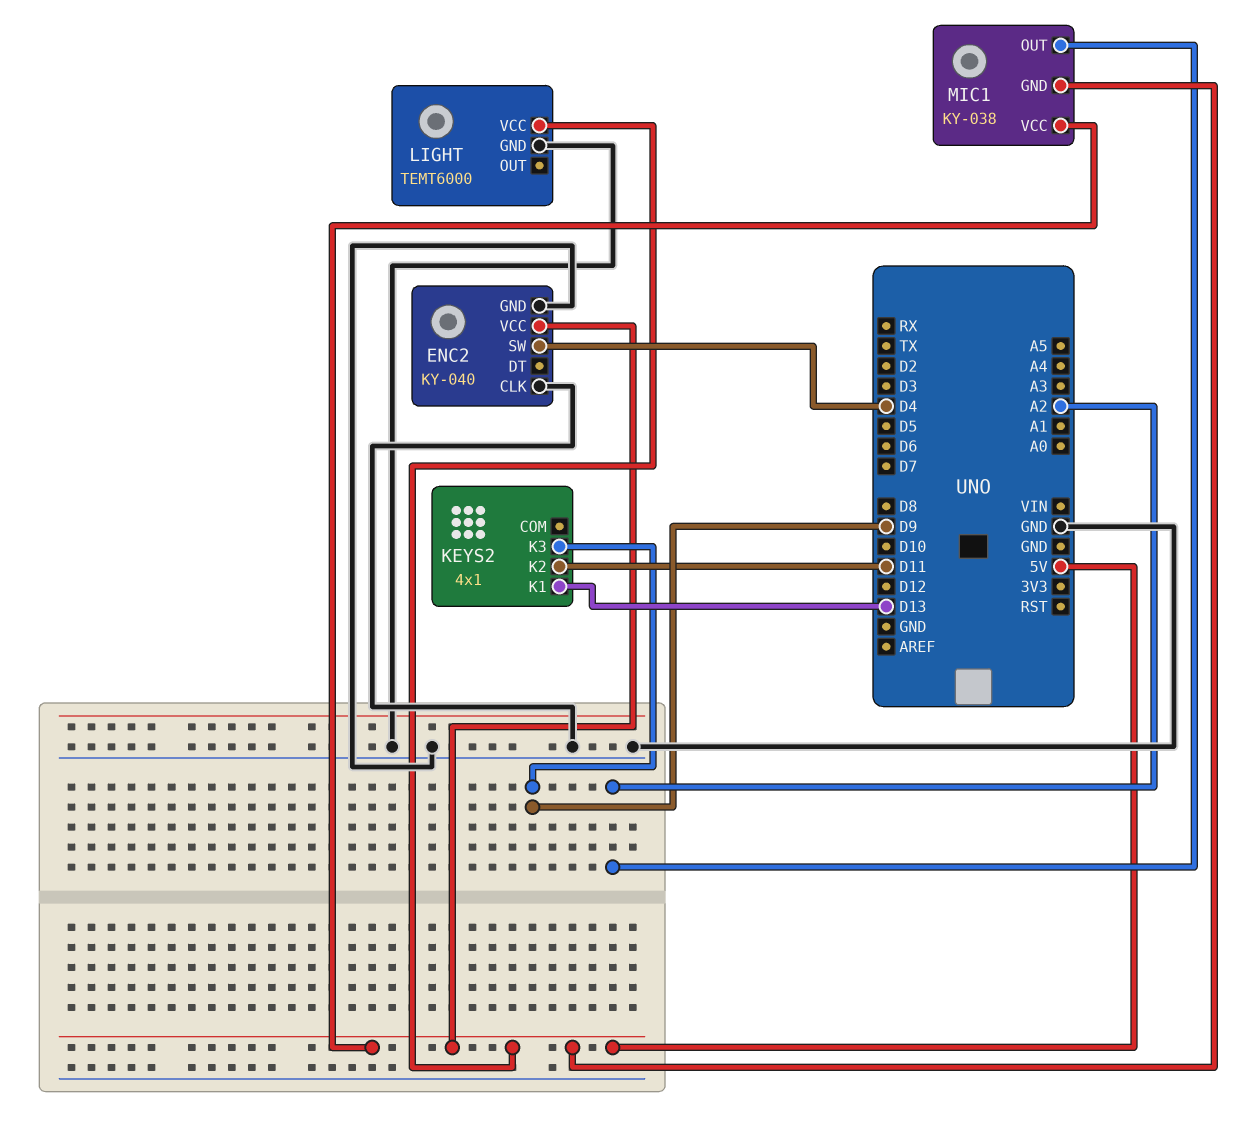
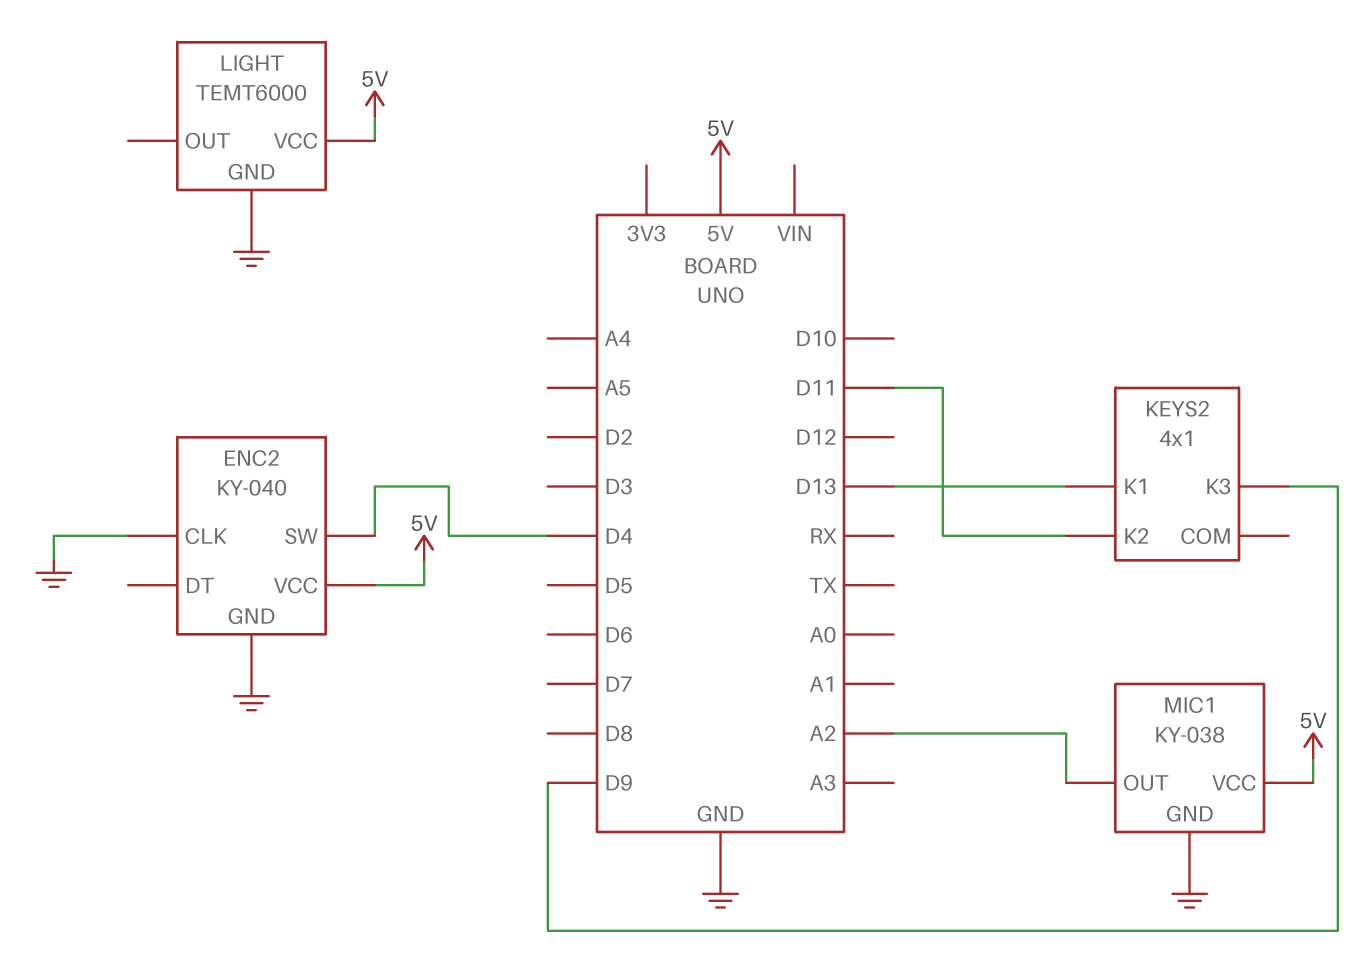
MIC1 pin GND: 5V -> GND

